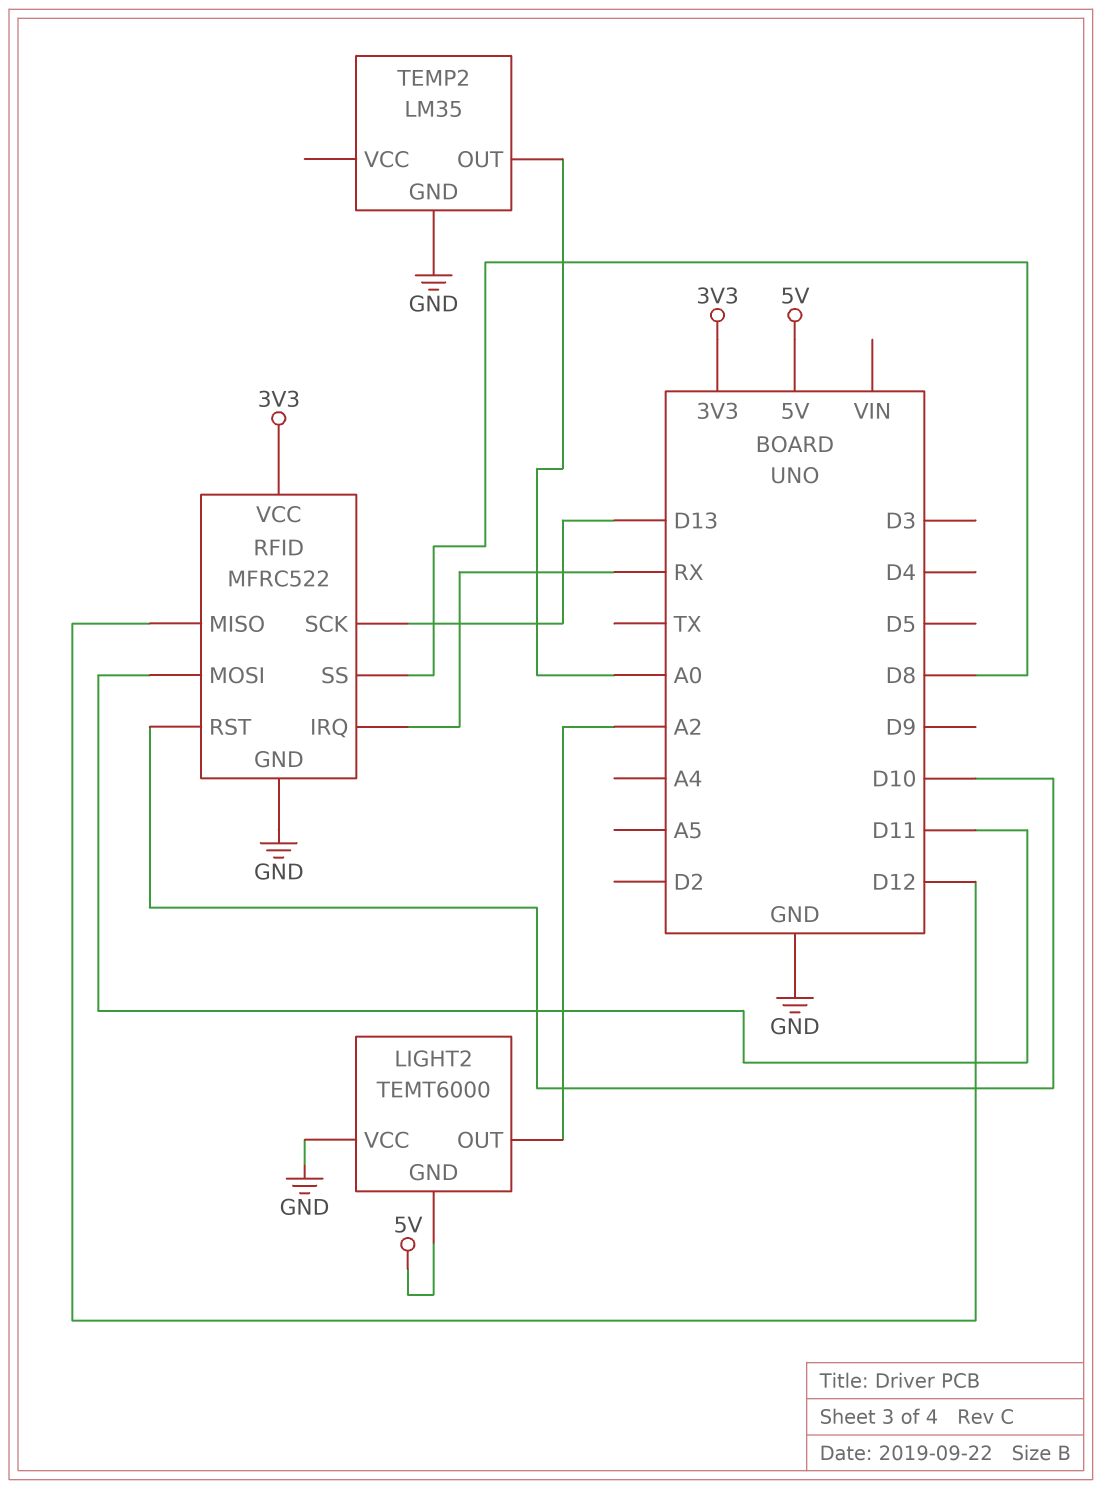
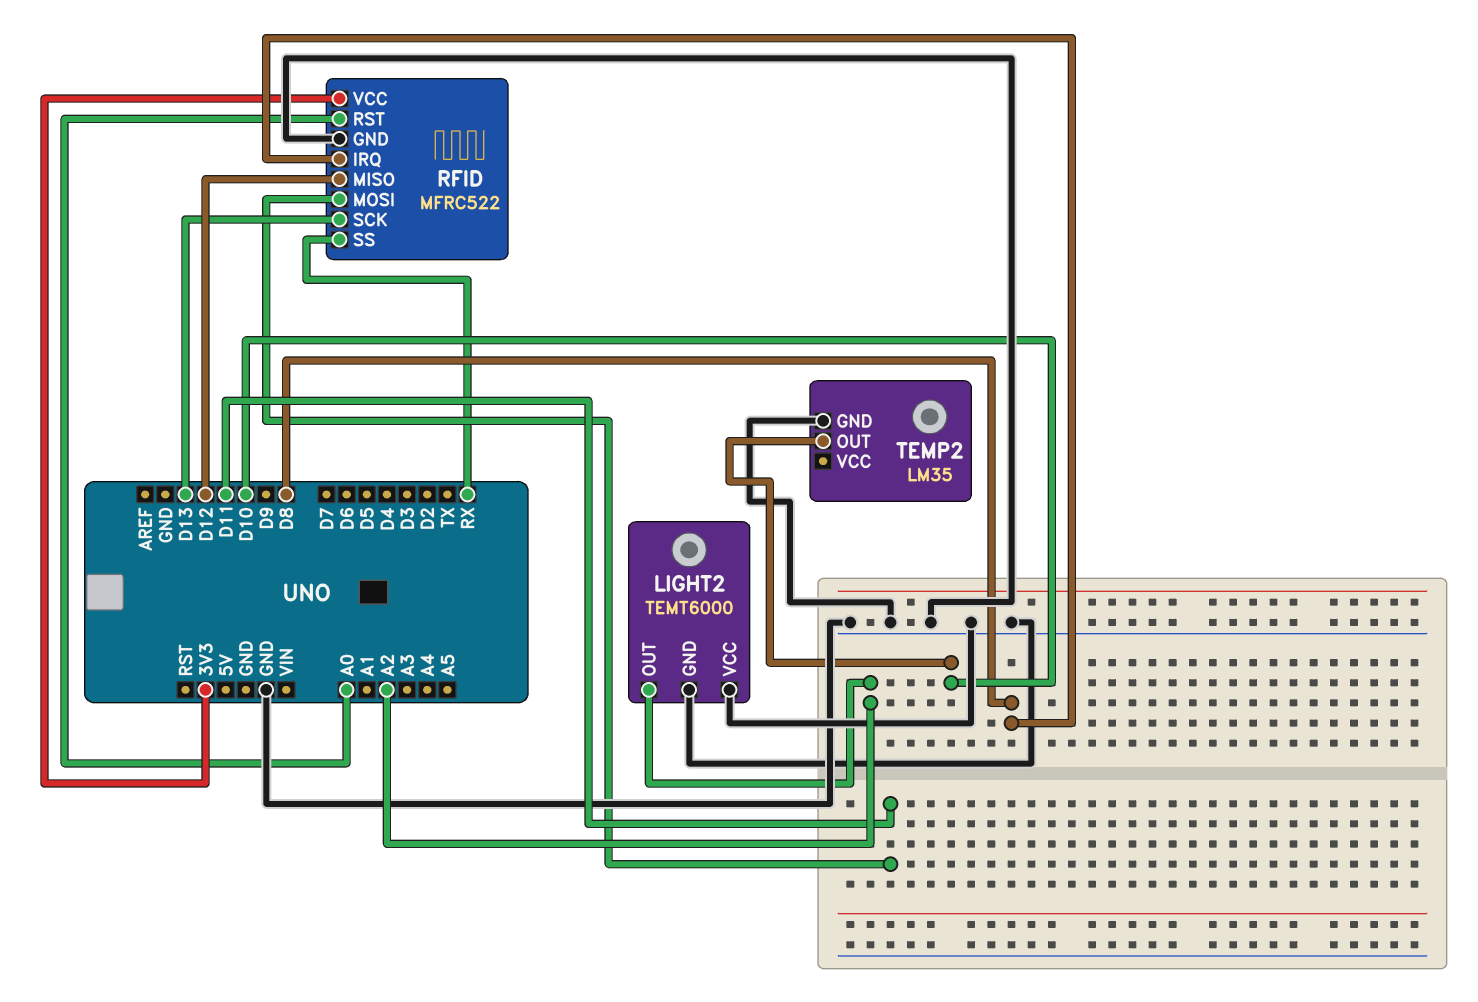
LIGHT2 pin GND: 5V -> GND
RFID pin IRQ: RX -> D8
RFID pin RST: D10 -> A0
RFID pin SS: D8 -> RX
TEMP2 pin OUT: A0 -> D10

